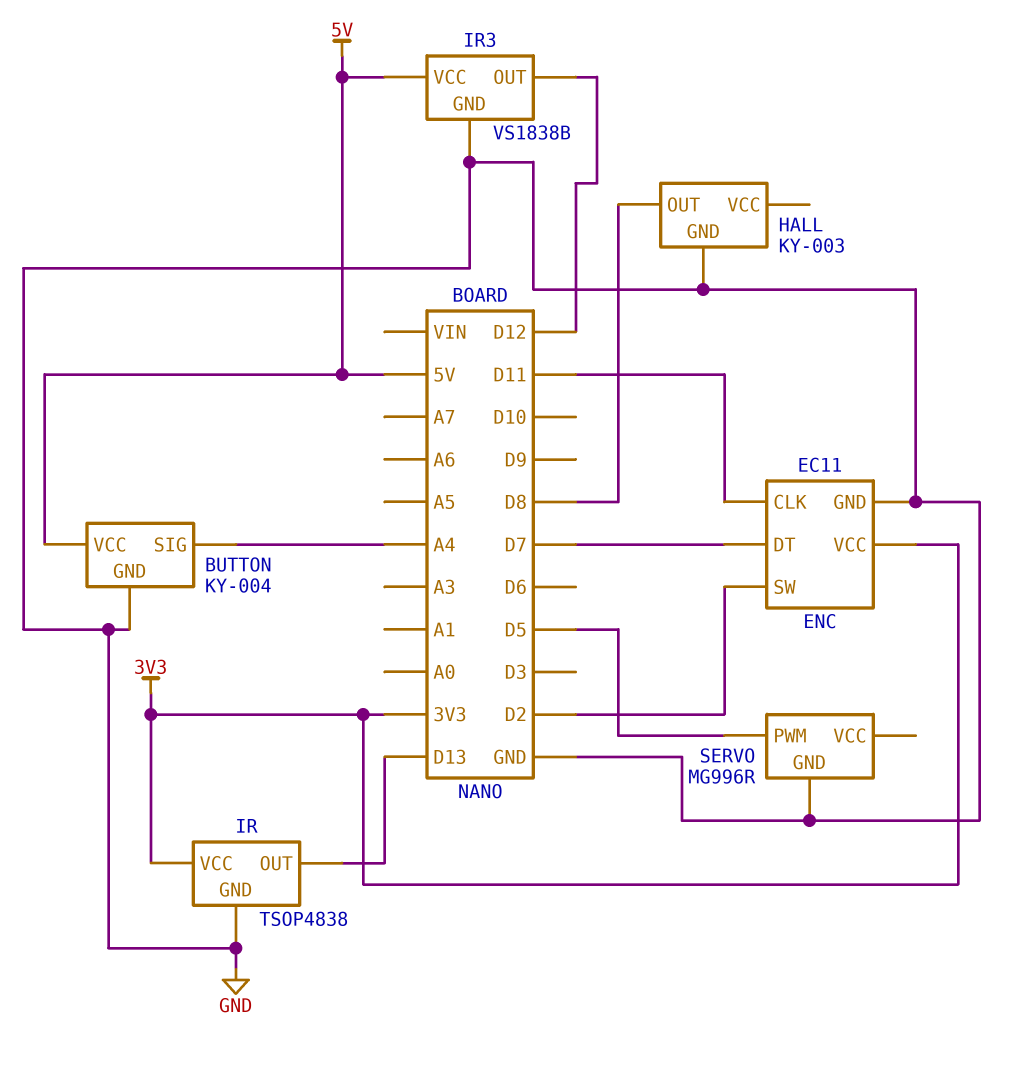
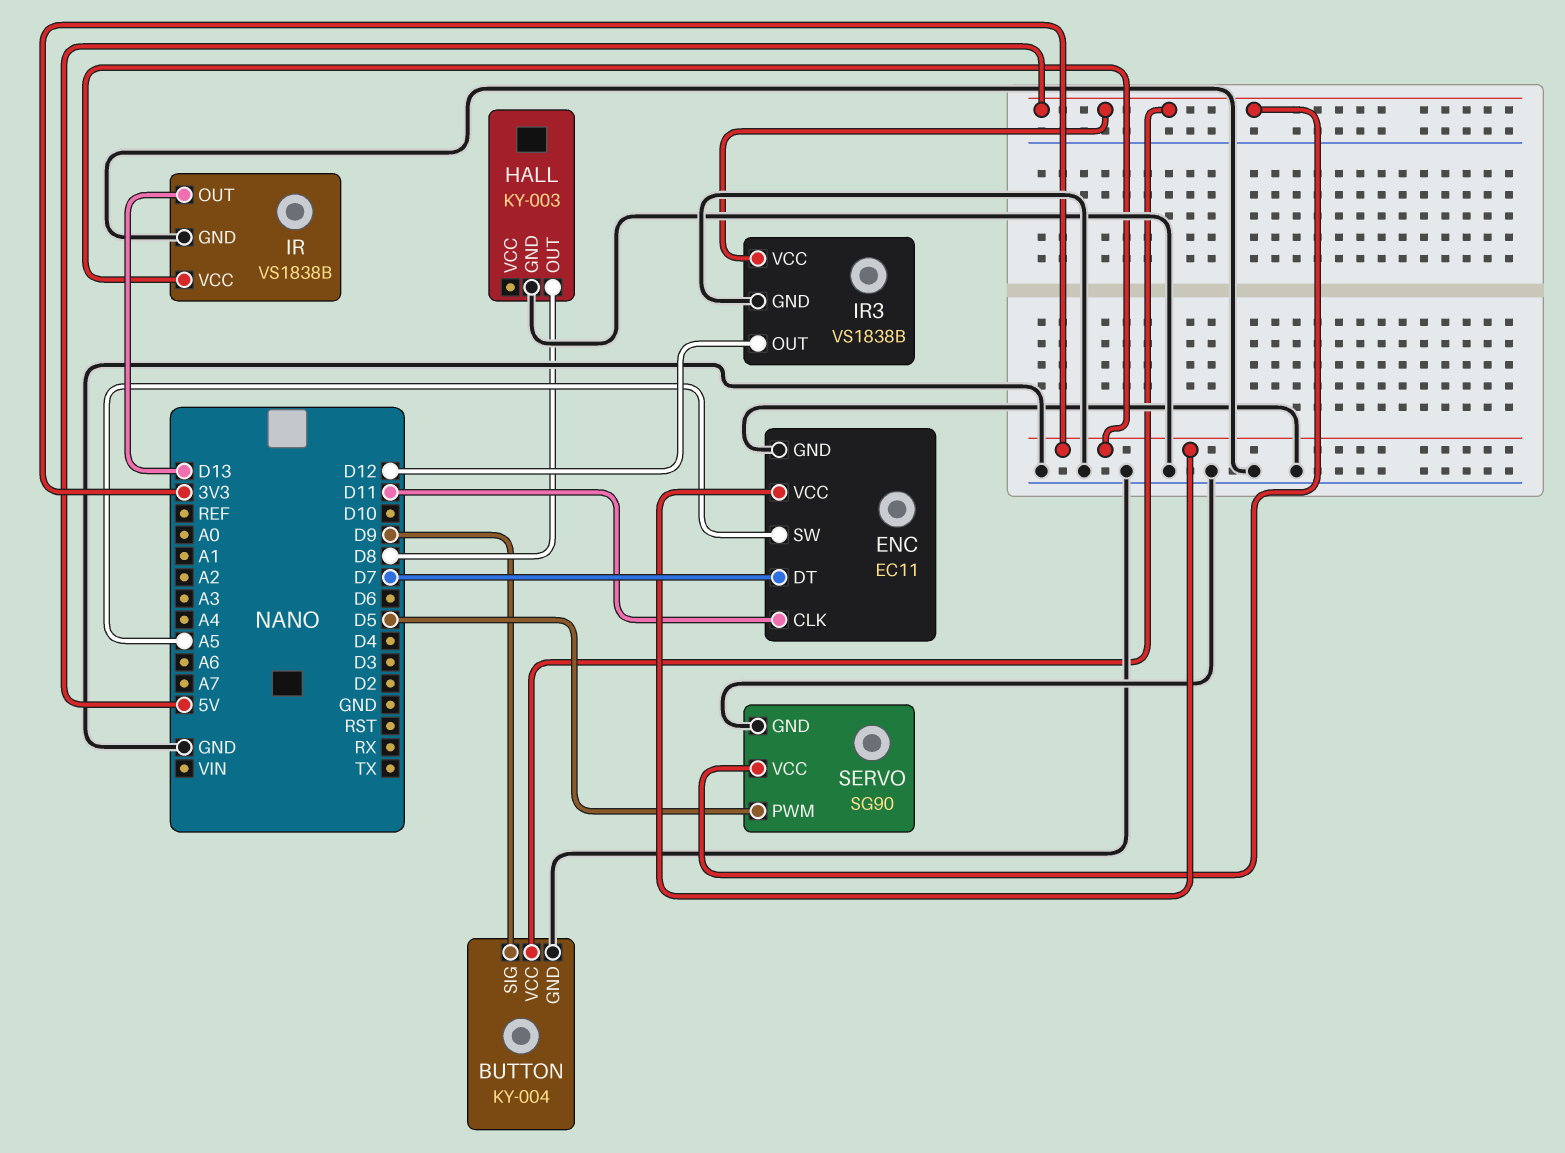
BUTTON pin SIG: A4 -> D9
ENC pin SW: D2 -> A5
IR: TSOP4838 -> VS1838B
SERVO: MG996R -> SG90
SERVO pin VCC: none -> 5V

